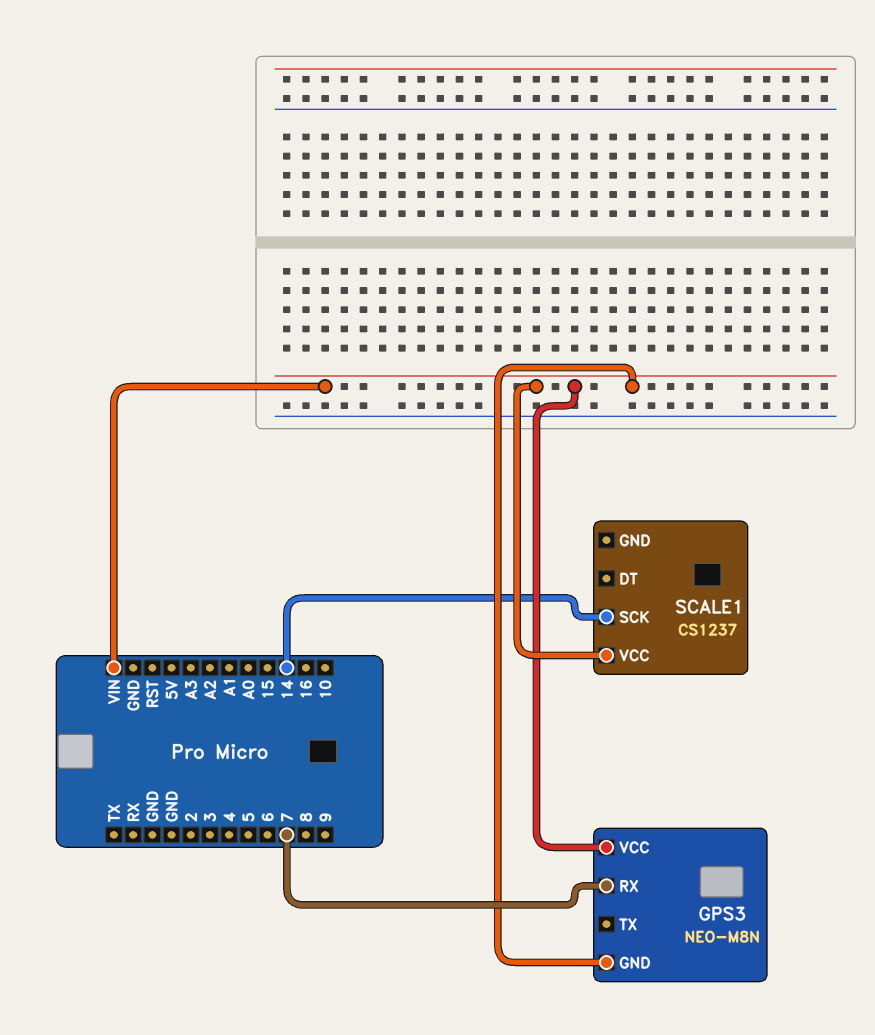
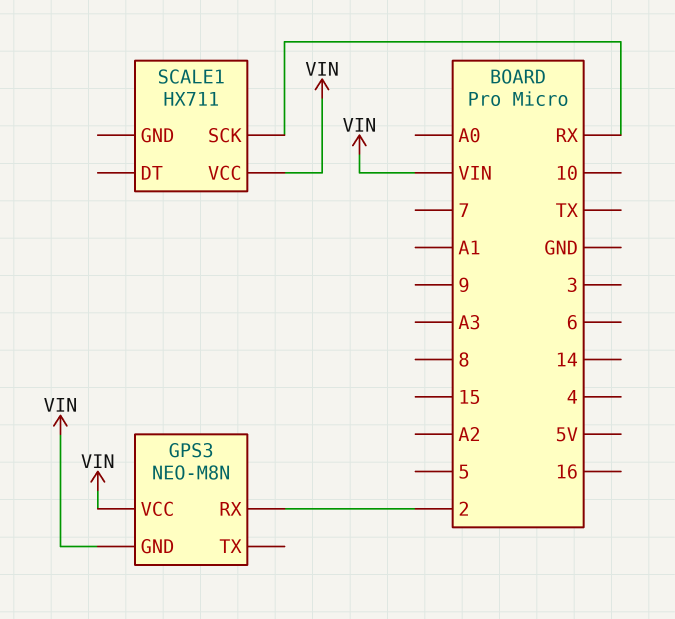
GPS3 pin RX: 7 -> 2
SCALE1: CS1237 -> HX711
SCALE1 pin SCK: 14 -> RX

